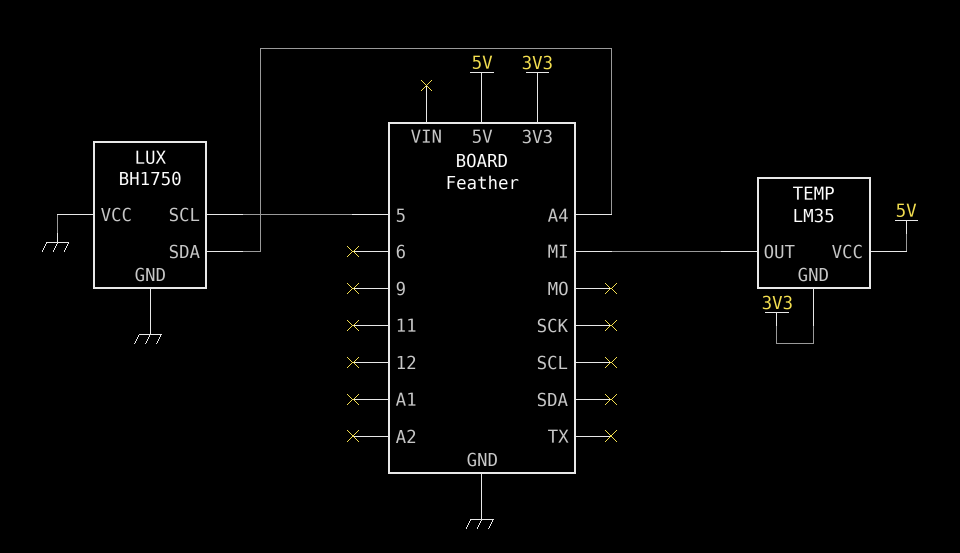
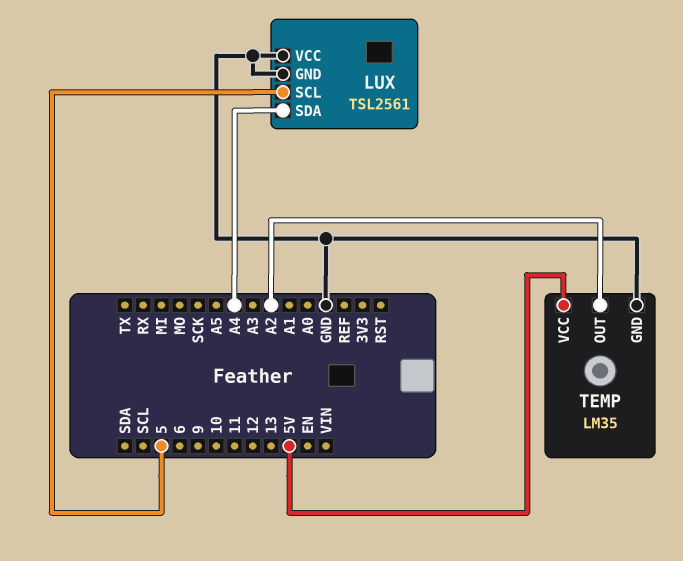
LUX: BH1750 -> TSL2561
TEMP pin GND: 3V3 -> GND
TEMP pin OUT: MI -> A2

